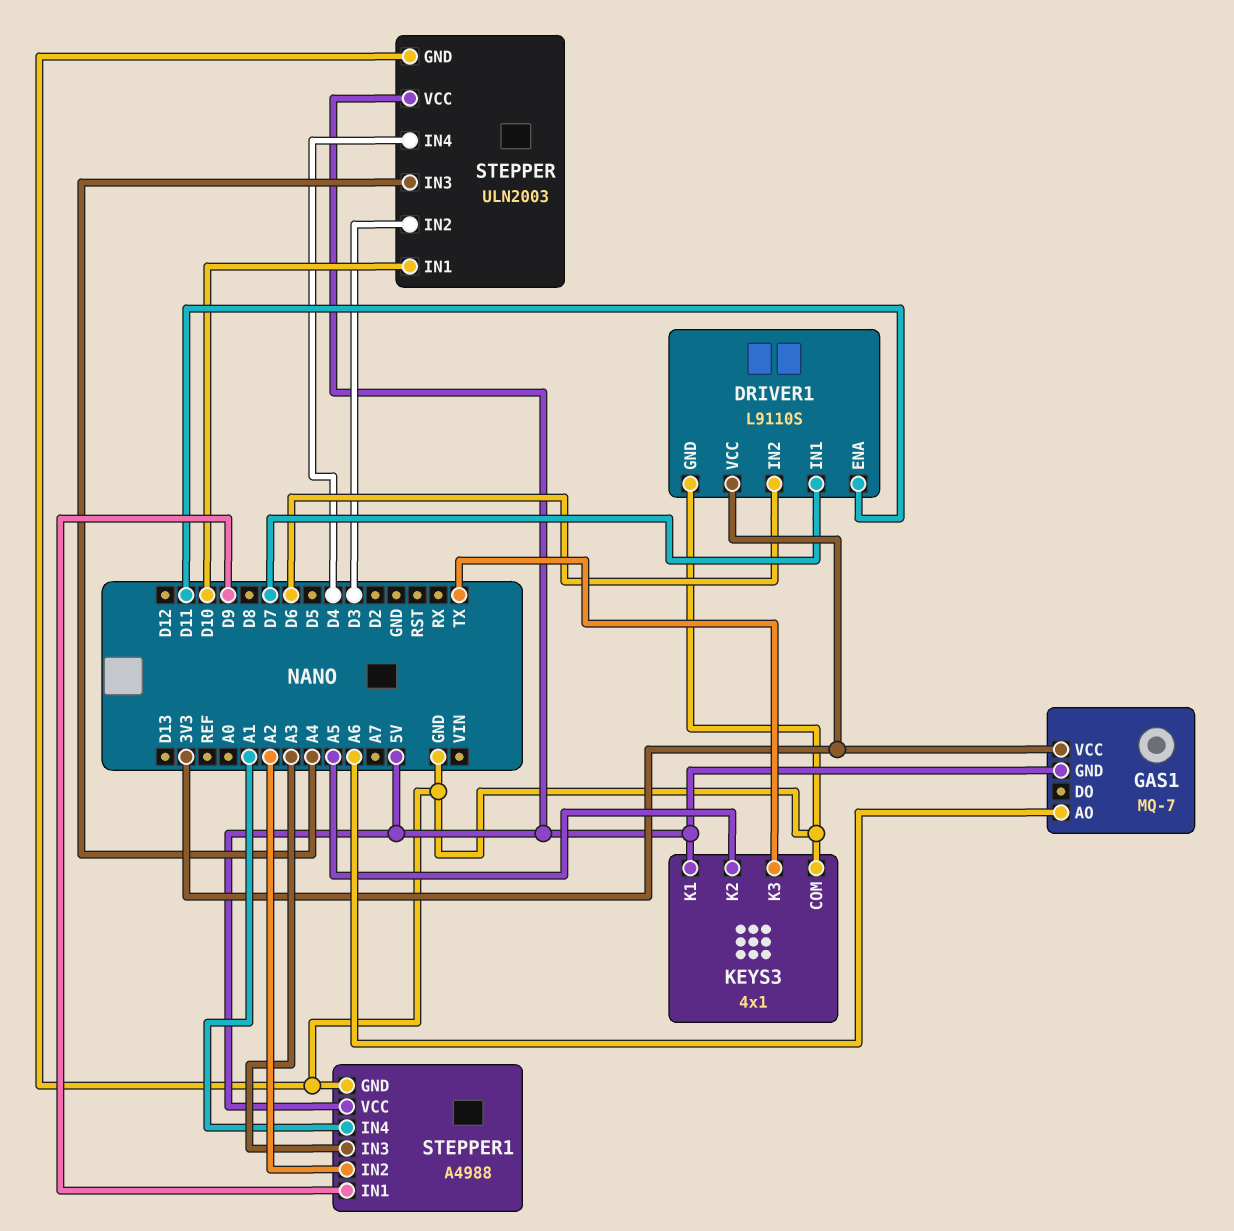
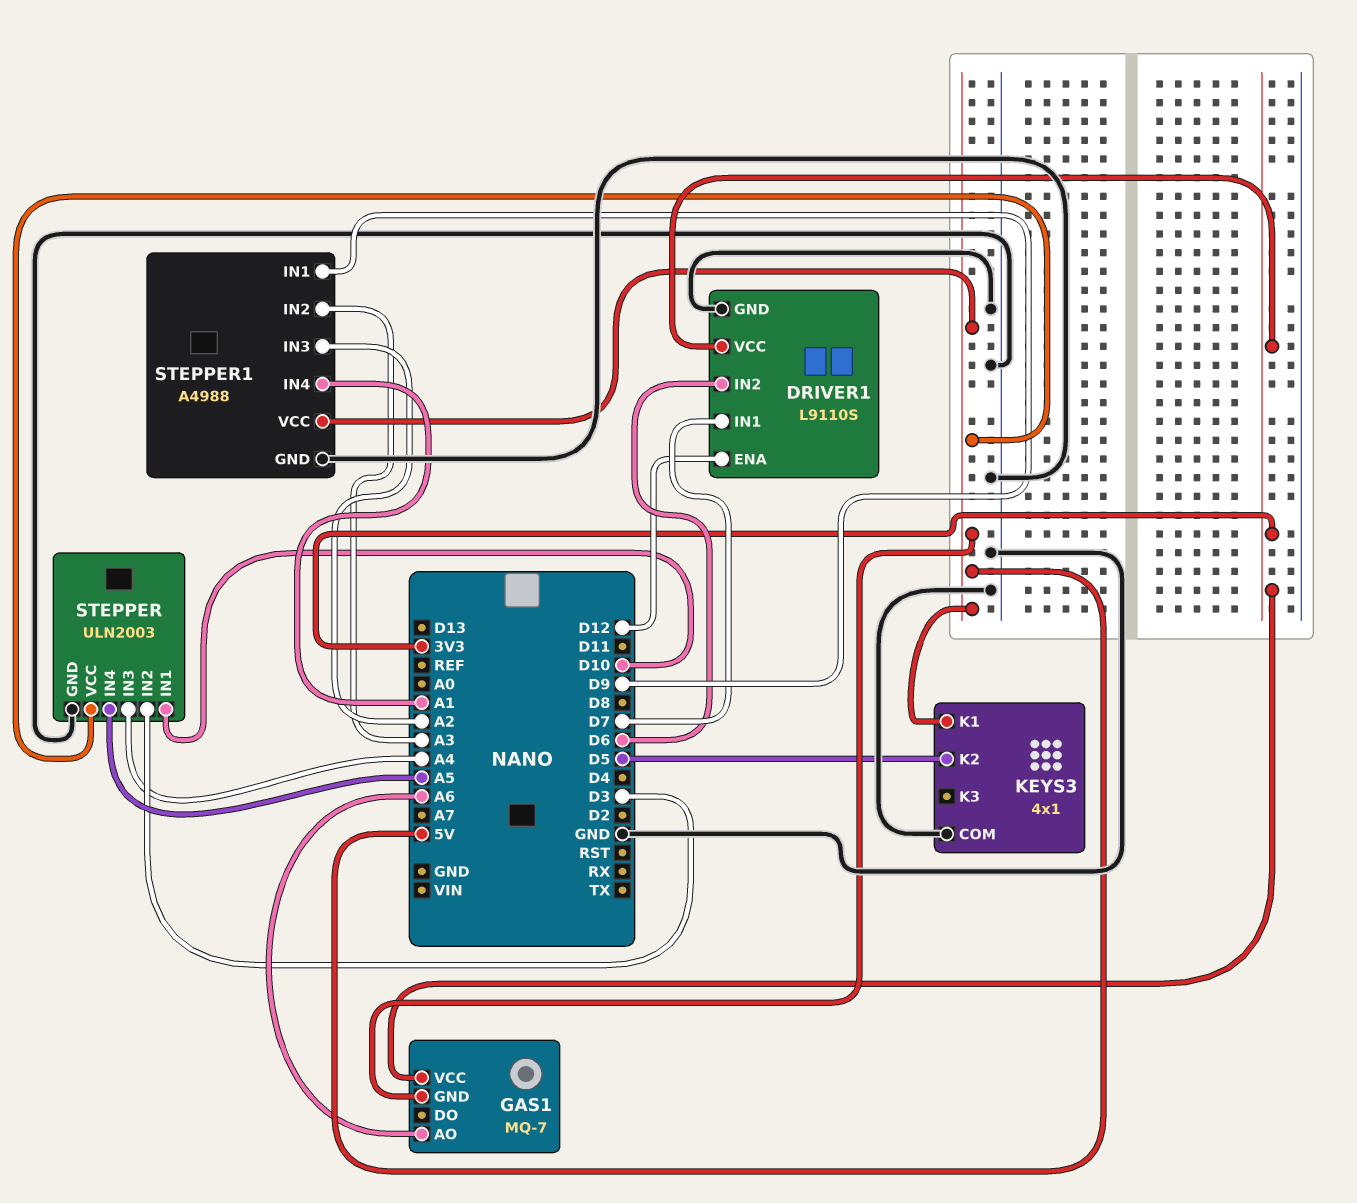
DRIVER1 pin ENA: D11 -> D12
KEYS3 pin K2: A5 -> D5
KEYS3 pin K3: TX -> none
STEPPER pin IN4: D4 -> A5
STEPPER1 pin IN2: A2 -> A3
STEPPER1 pin IN3: A3 -> A2

